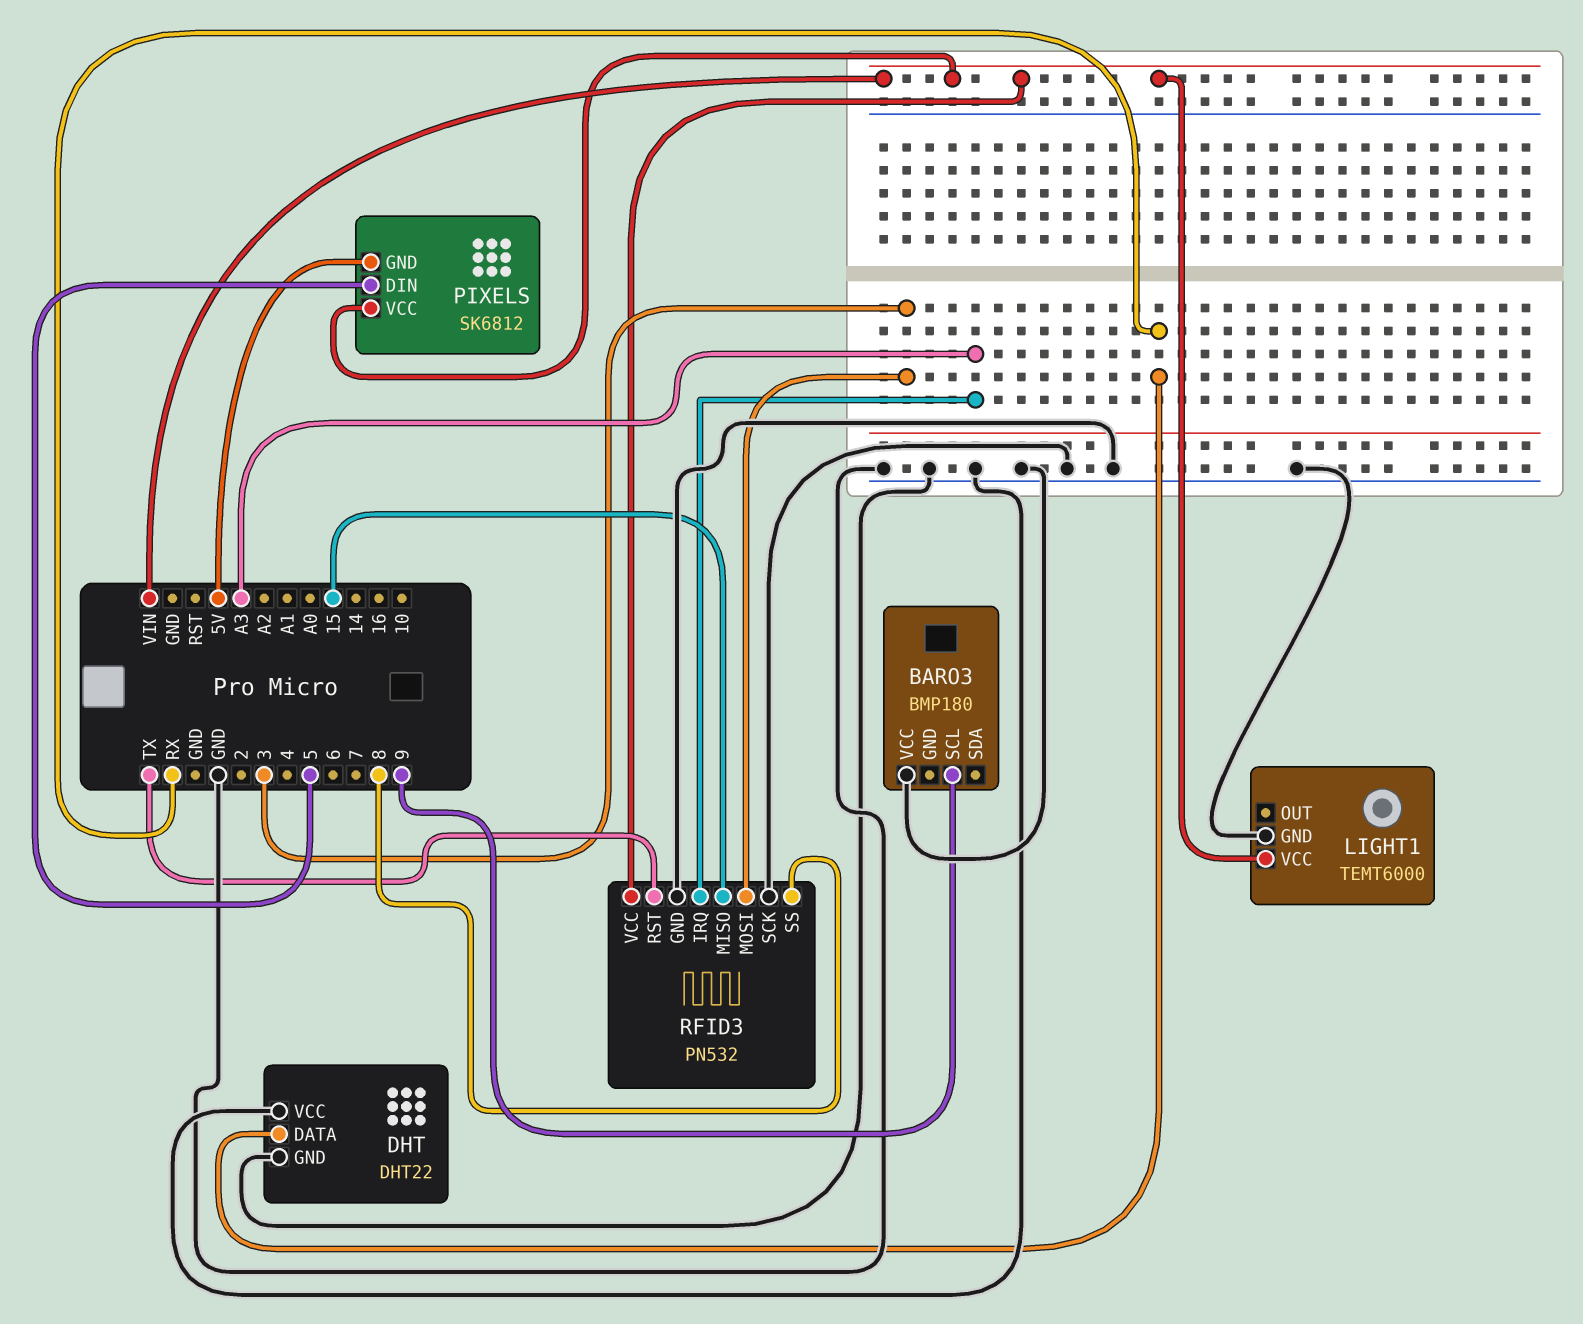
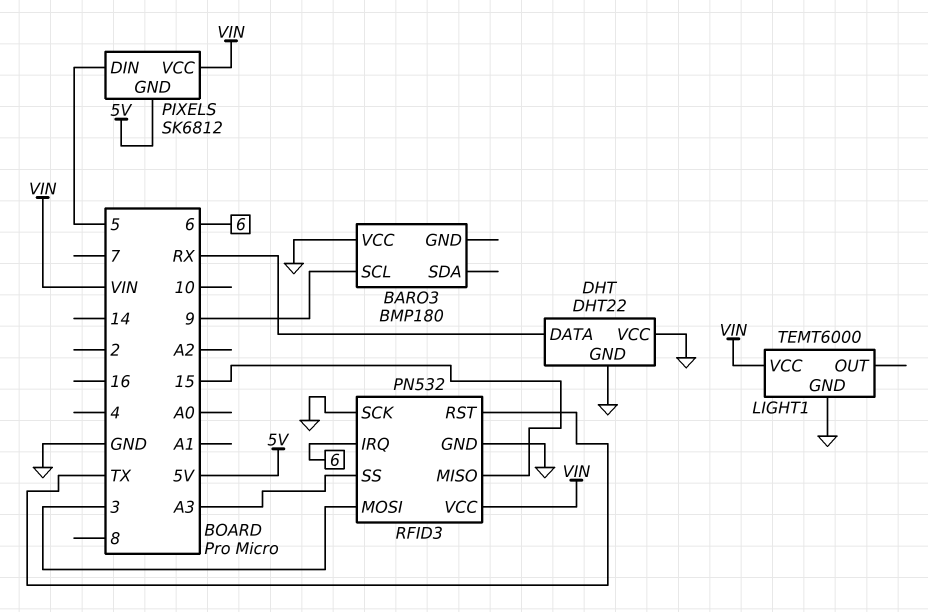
RFID3 pin IRQ: A3 -> 6
RFID3 pin SS: 8 -> A3

